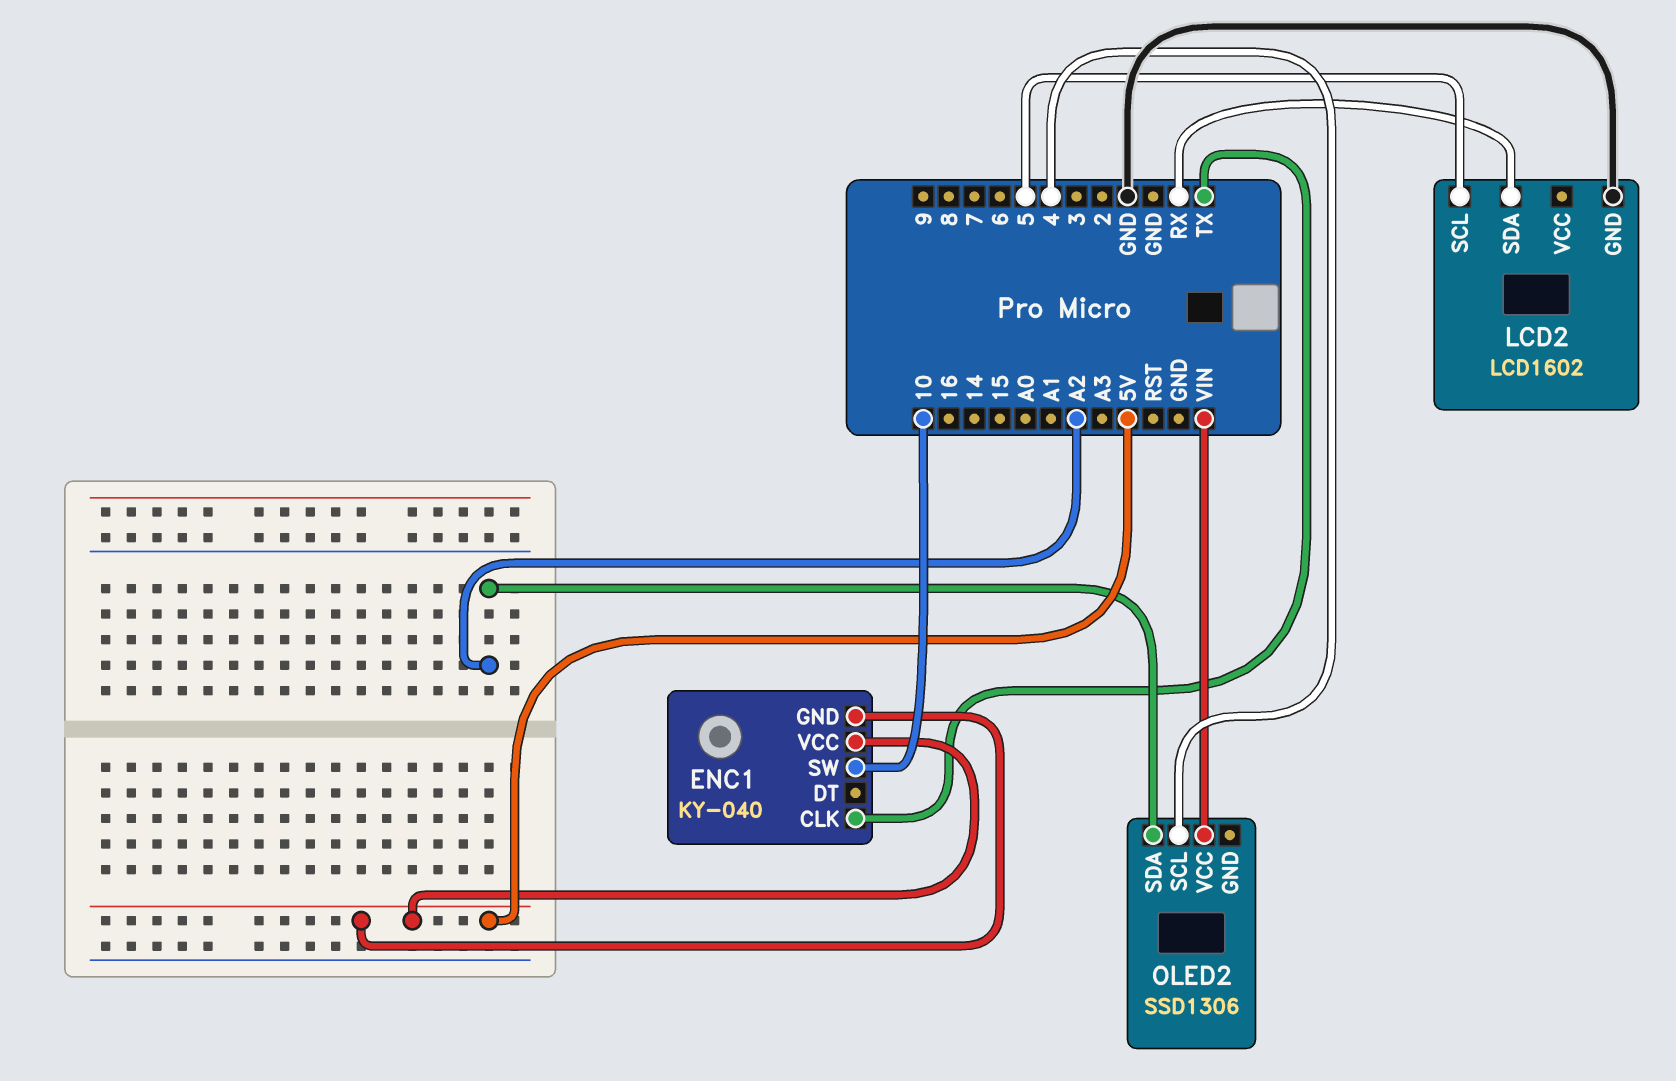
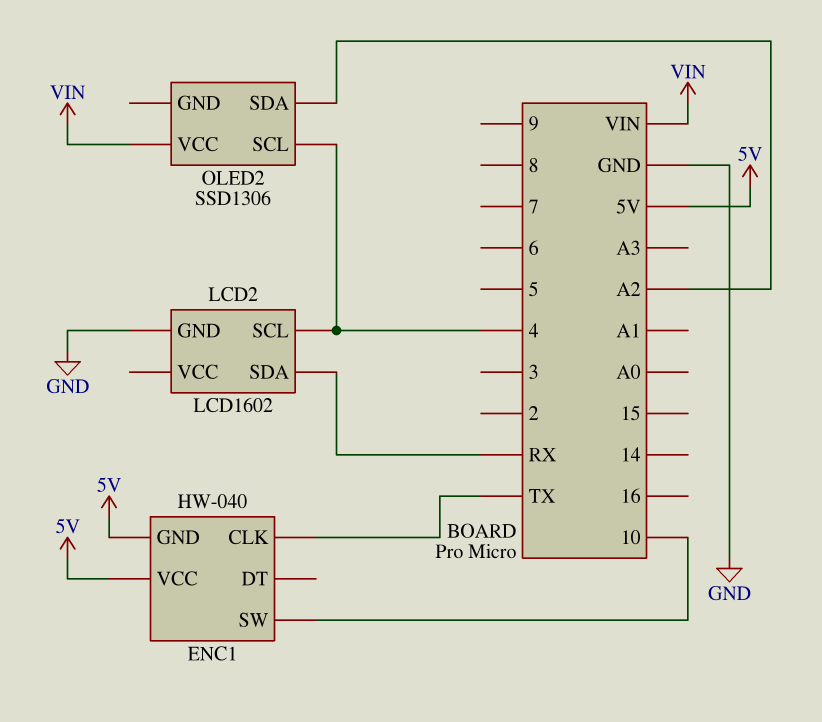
ENC1: KY-040 -> HW-040
LCD2 pin SCL: 5 -> 4

